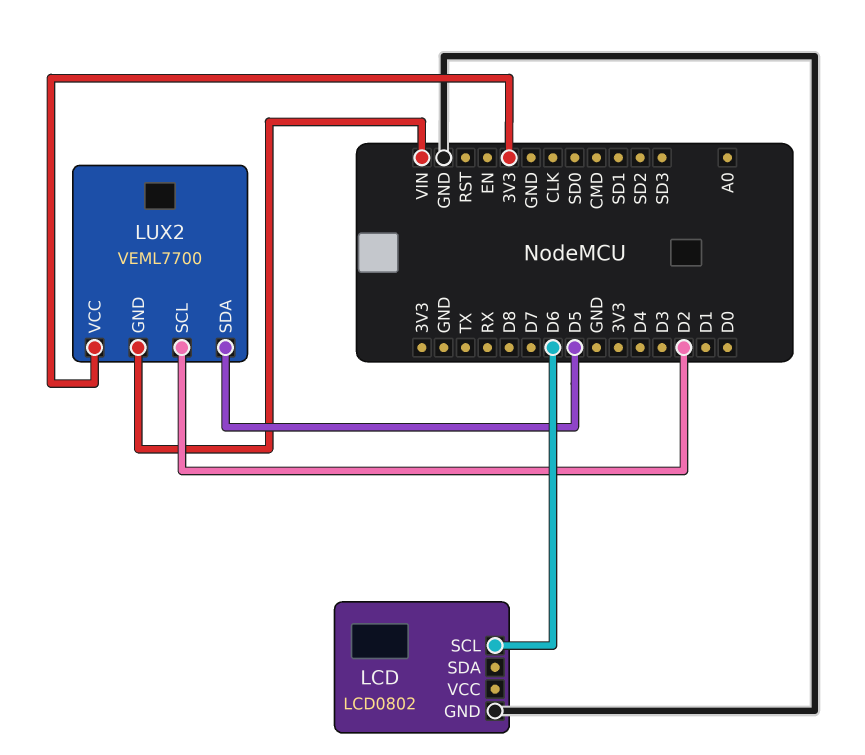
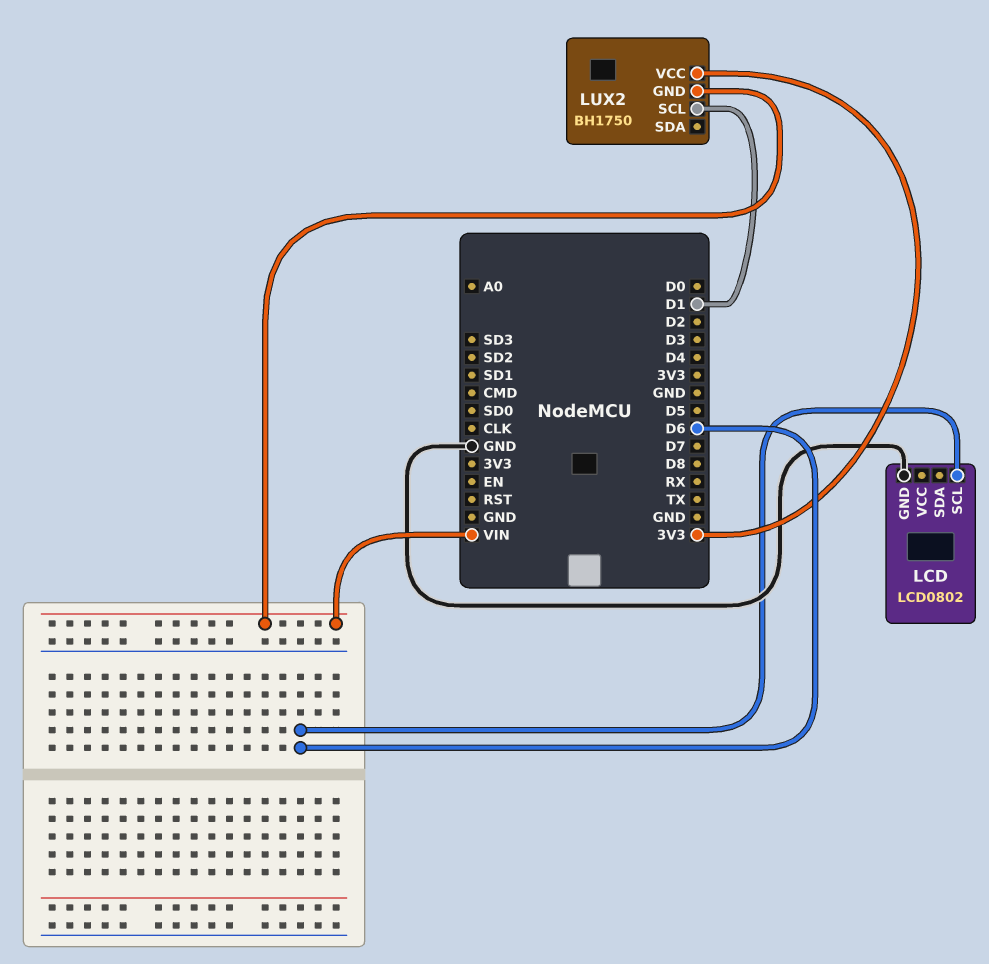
LUX2: VEML7700 -> BH1750
LUX2 pin SCL: D2 -> D1
LUX2 pin SDA: D5 -> none

